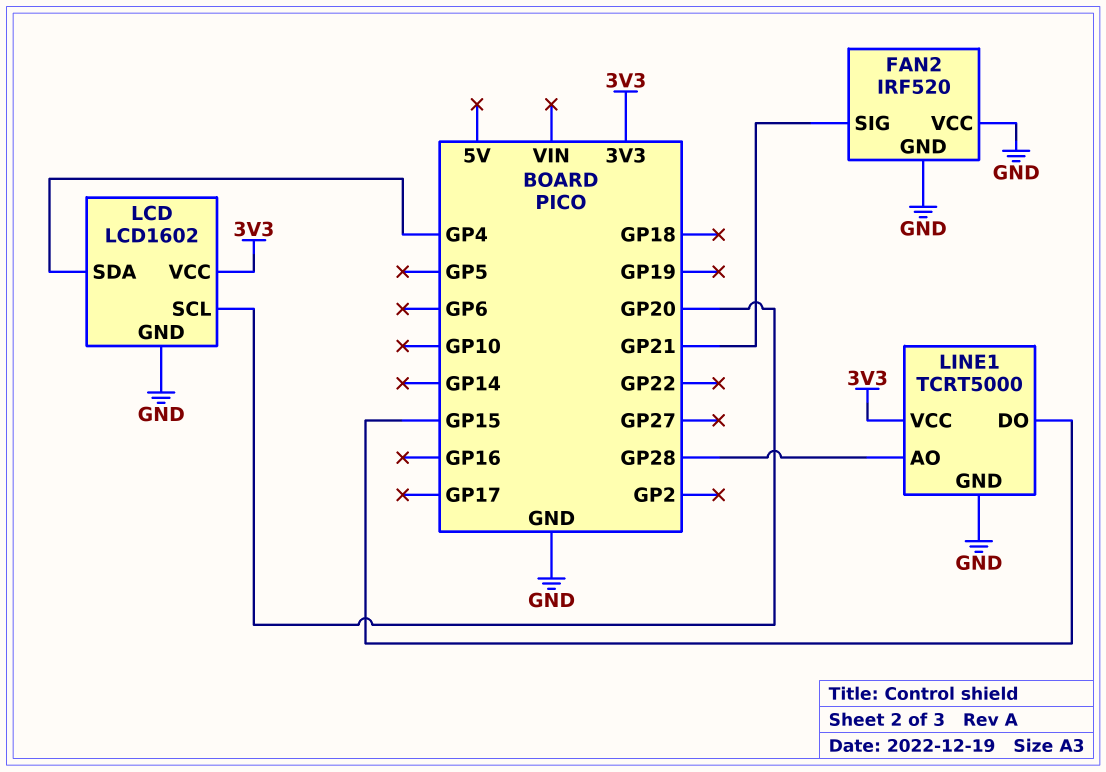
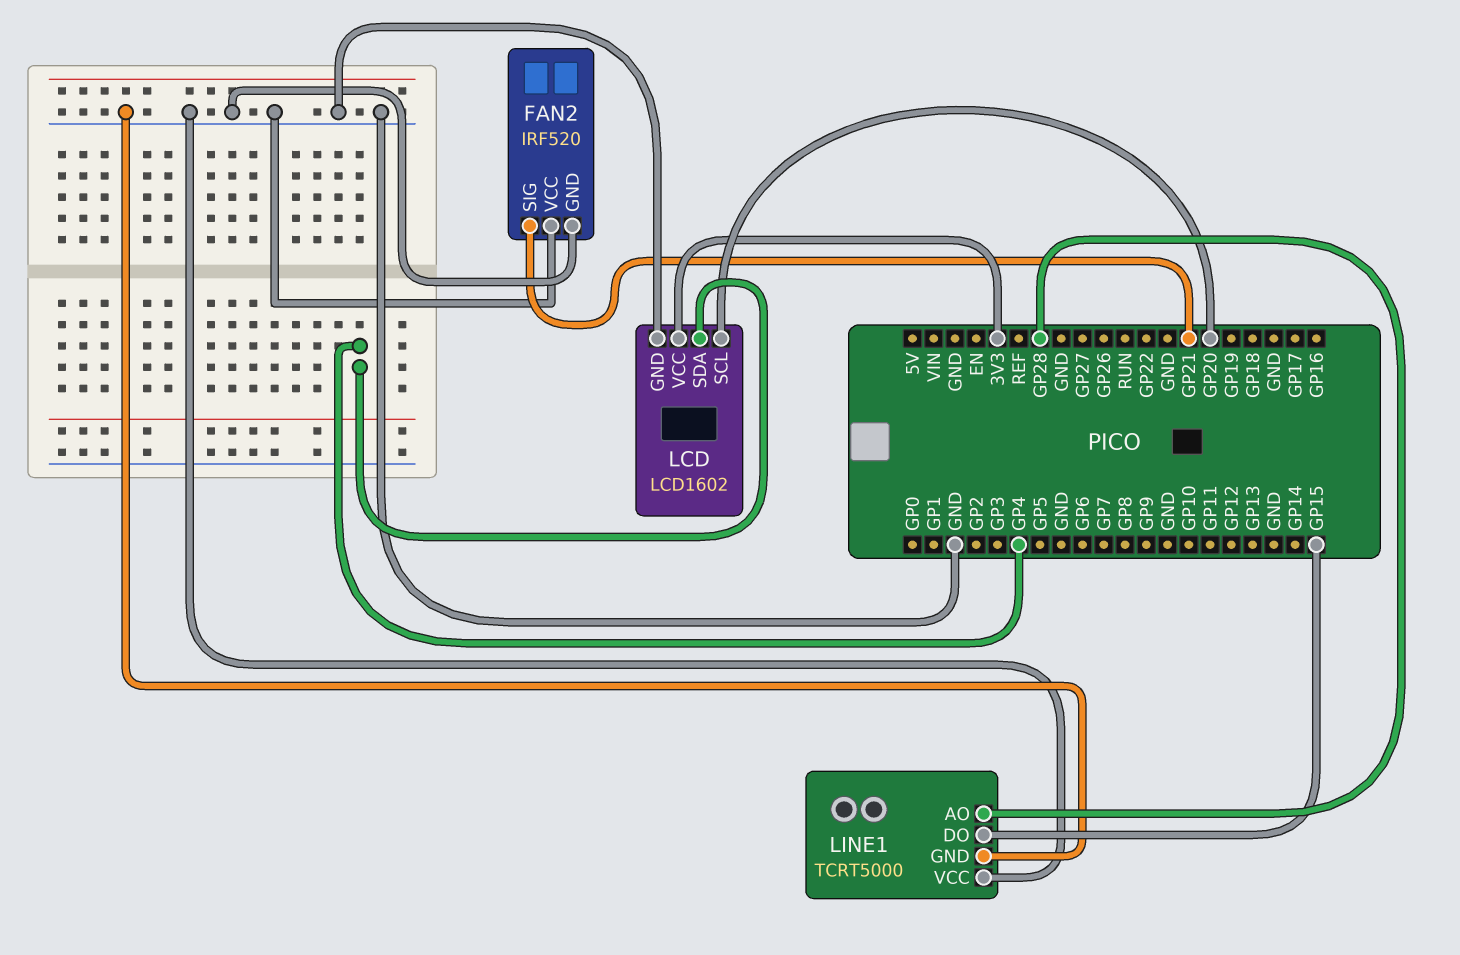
LINE1 pin VCC: 3V3 -> GND

